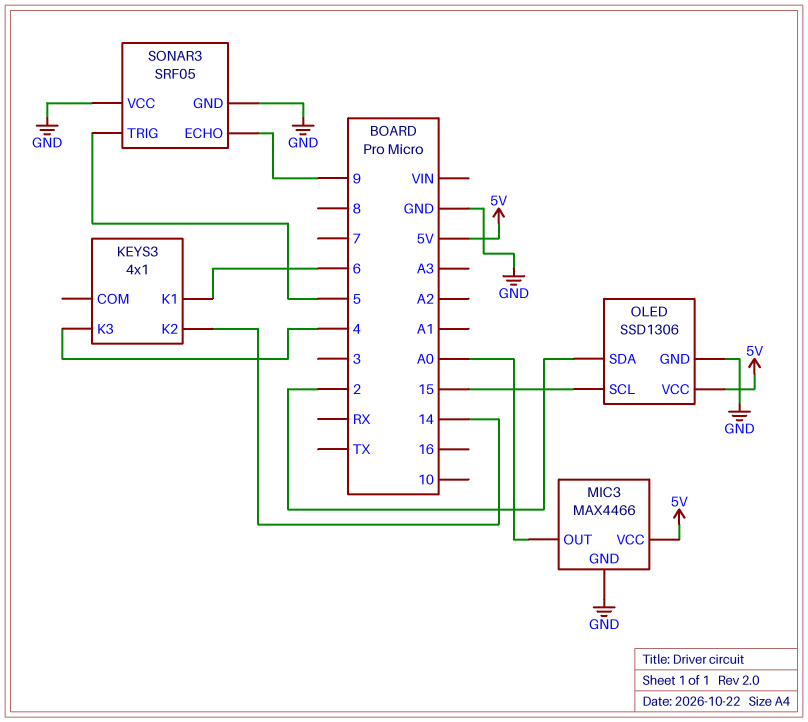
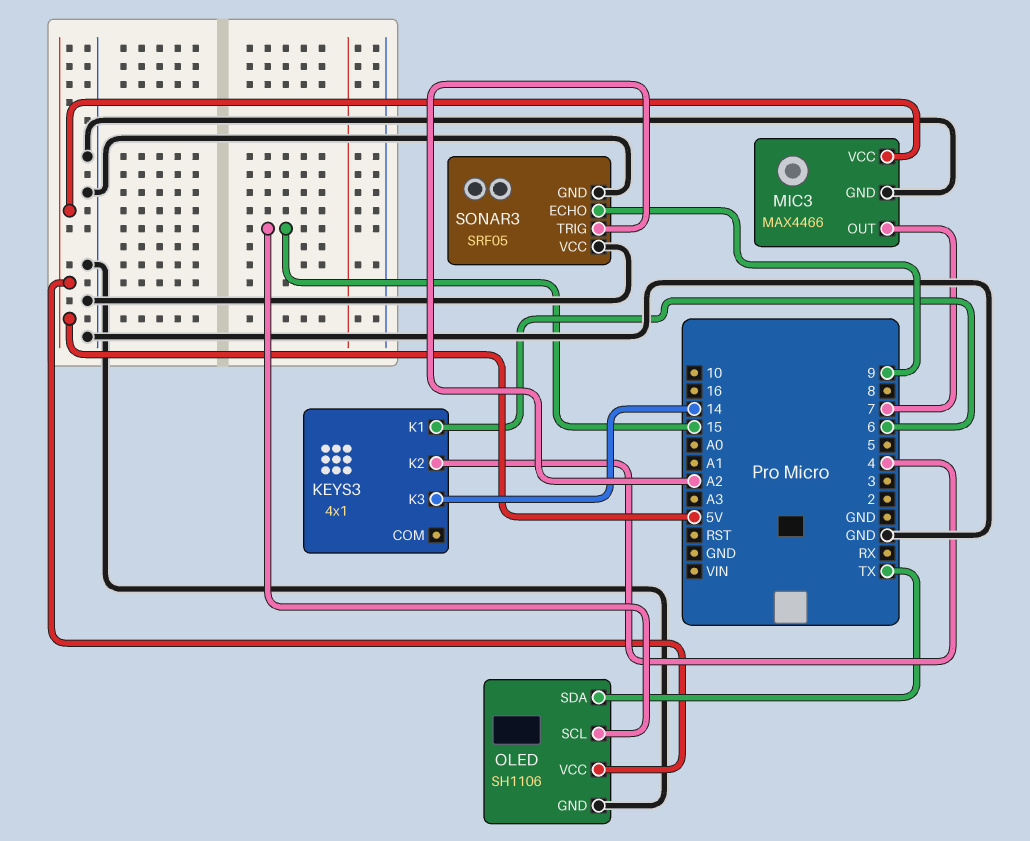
KEYS3 pin K2: 14 -> 4
KEYS3 pin K3: 4 -> 14
MIC3 pin OUT: A0 -> 7
OLED: SSD1306 -> SH1106
OLED pin SDA: 2 -> TX
SONAR3 pin TRIG: 5 -> A2

